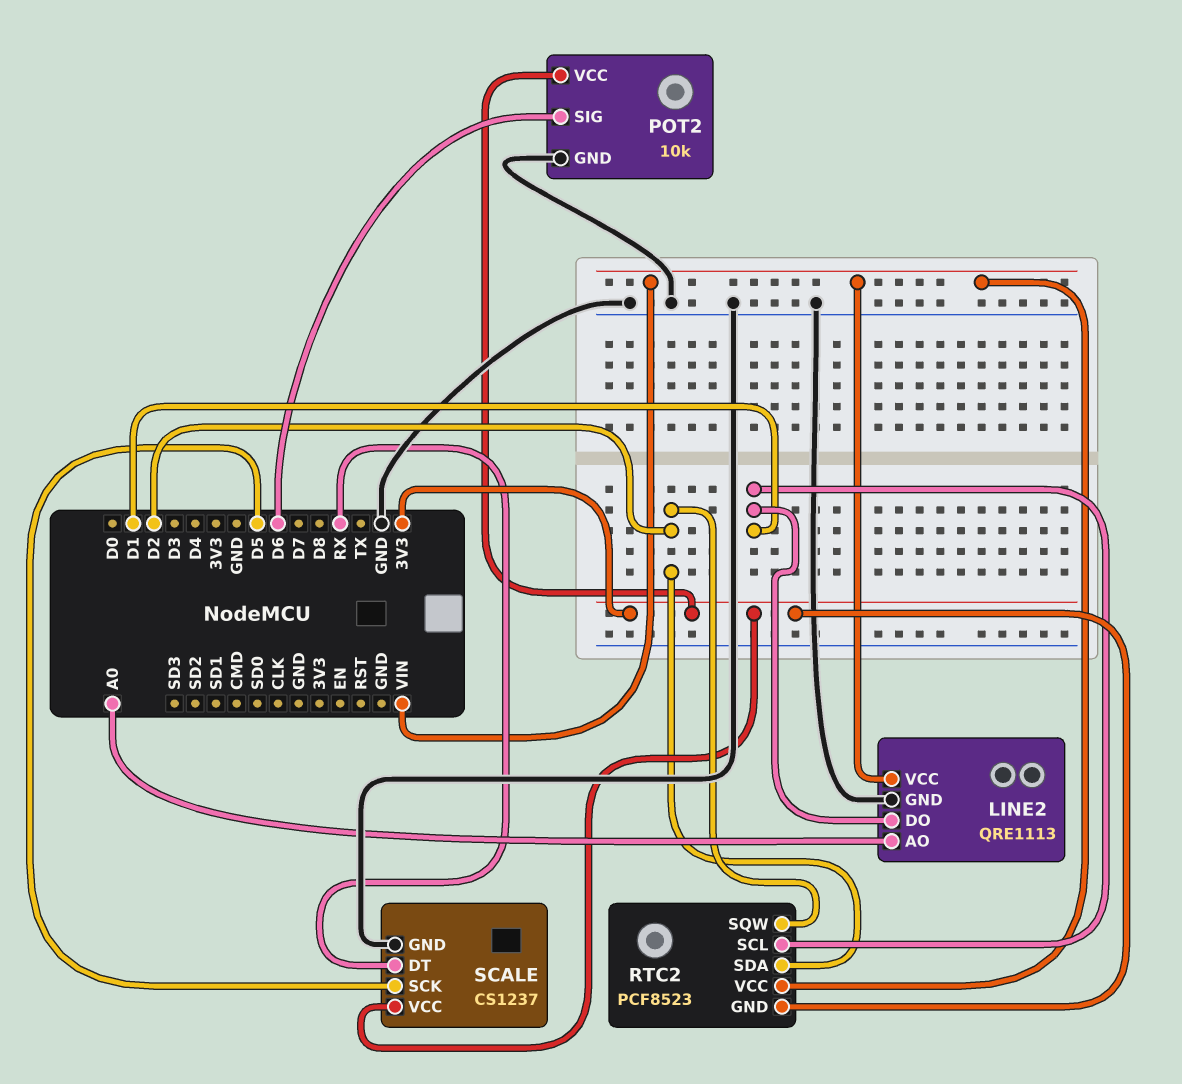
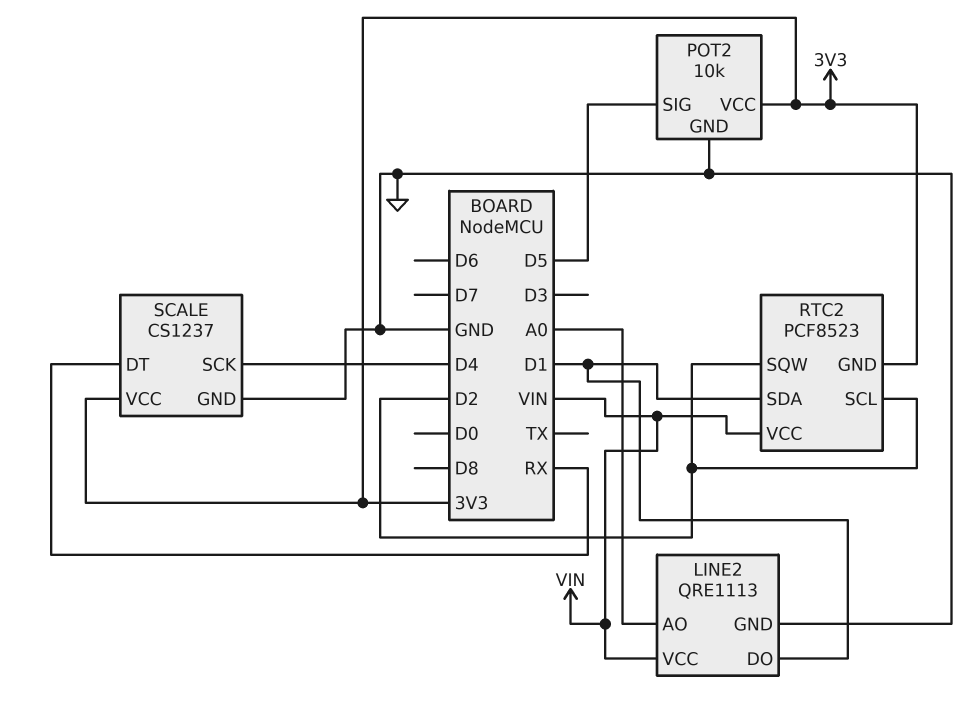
POT2 pin SIG: D6 -> D5
RTC2 pin SCL: D1 -> D2
RTC2 pin SDA: D2 -> D1
SCALE pin SCK: D5 -> D4

